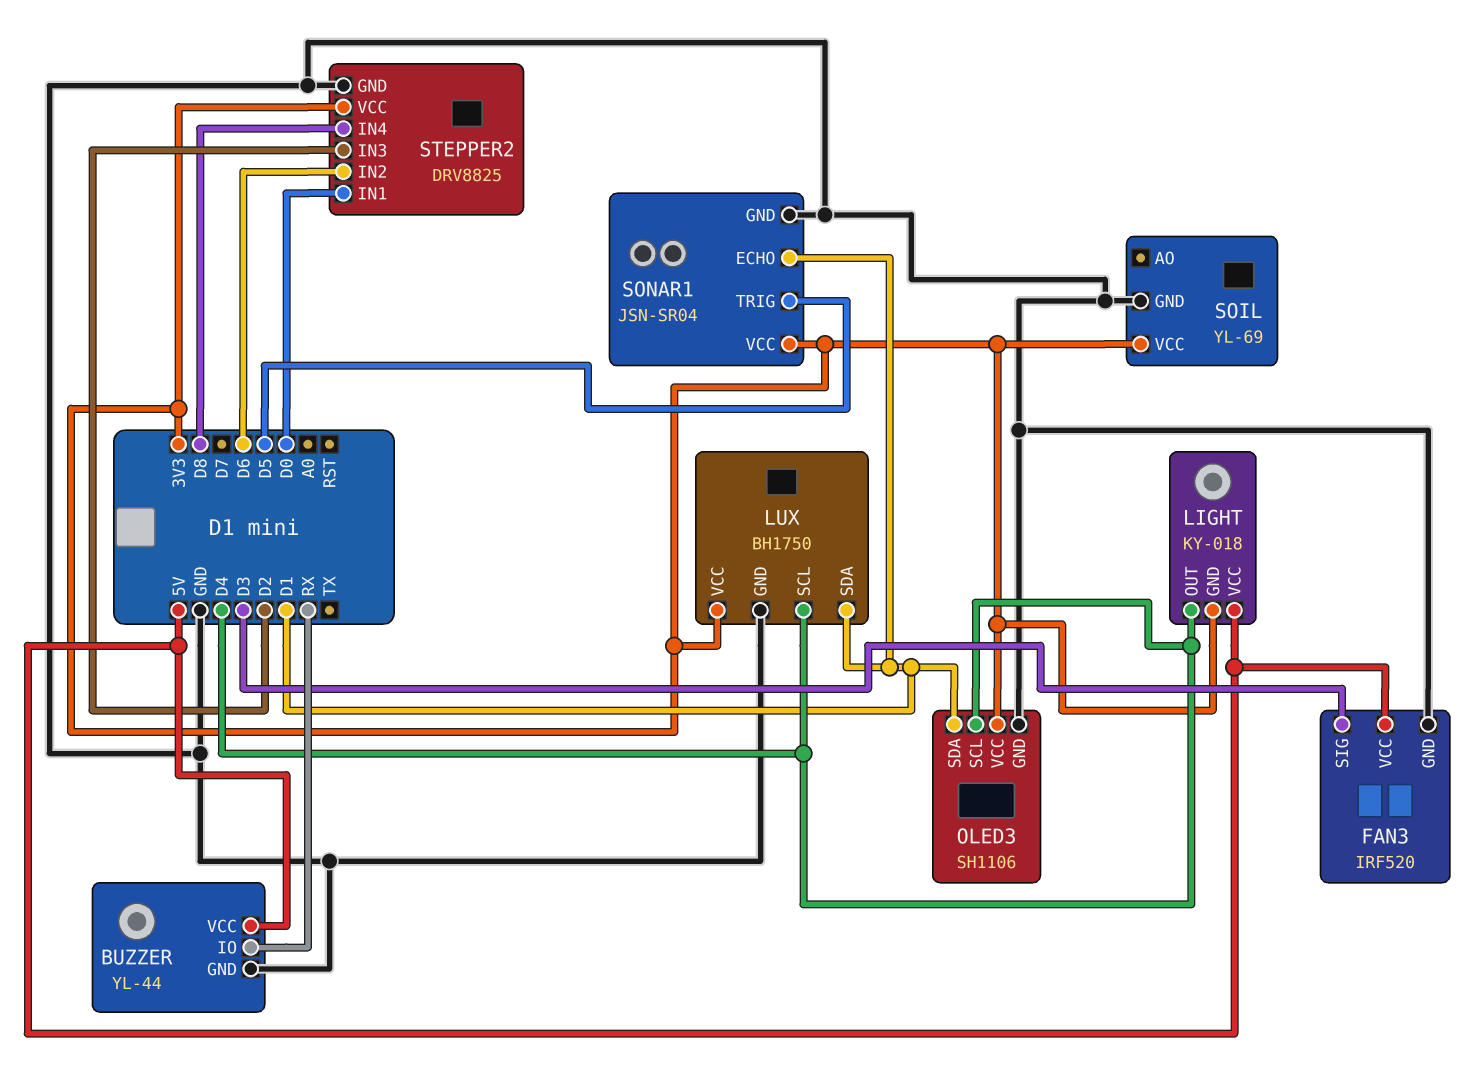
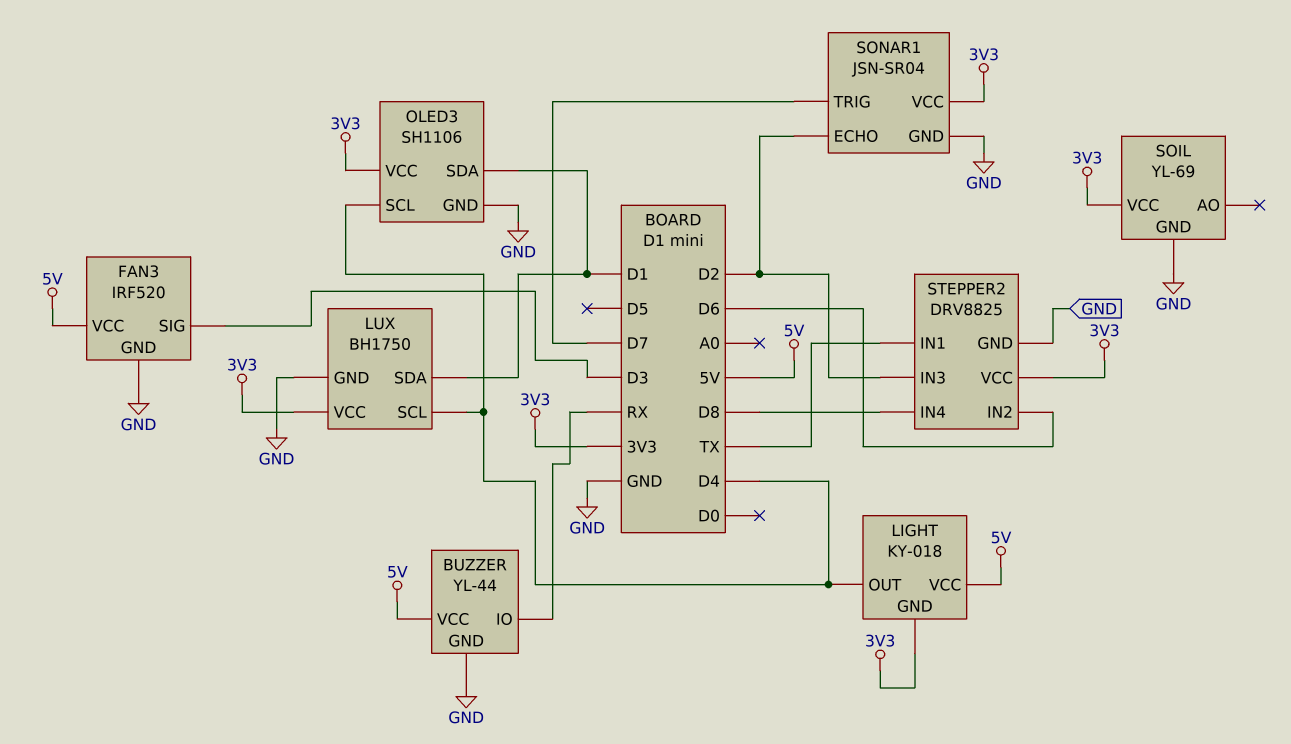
SONAR1 pin ECHO: D1 -> D2
SONAR1 pin TRIG: D5 -> D7
STEPPER2 pin IN1: D0 -> TX

